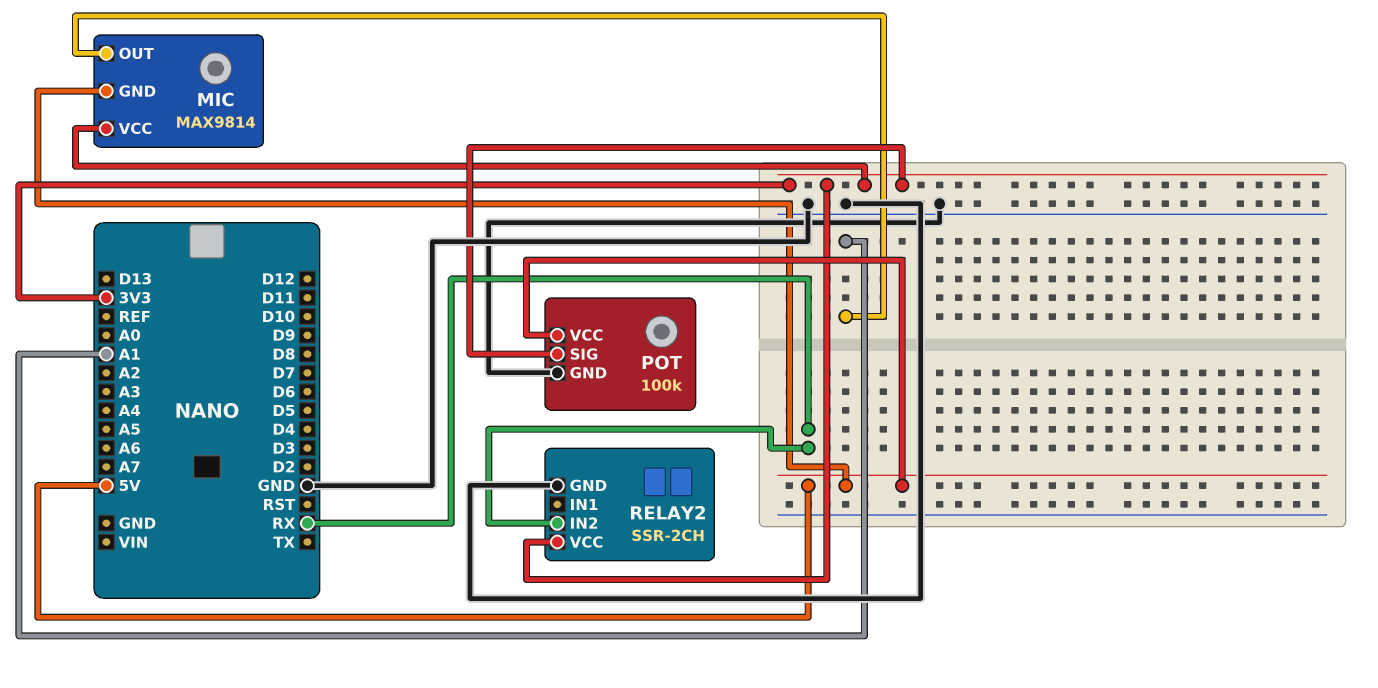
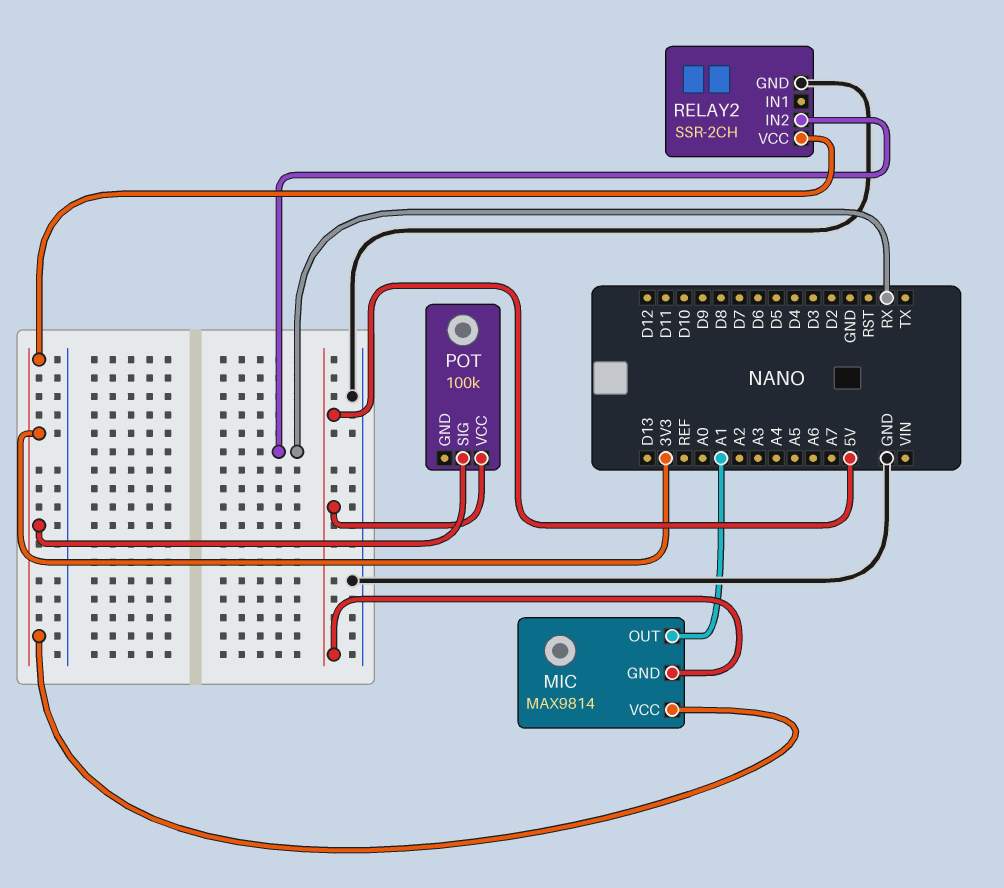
POT pin GND: GND -> none

